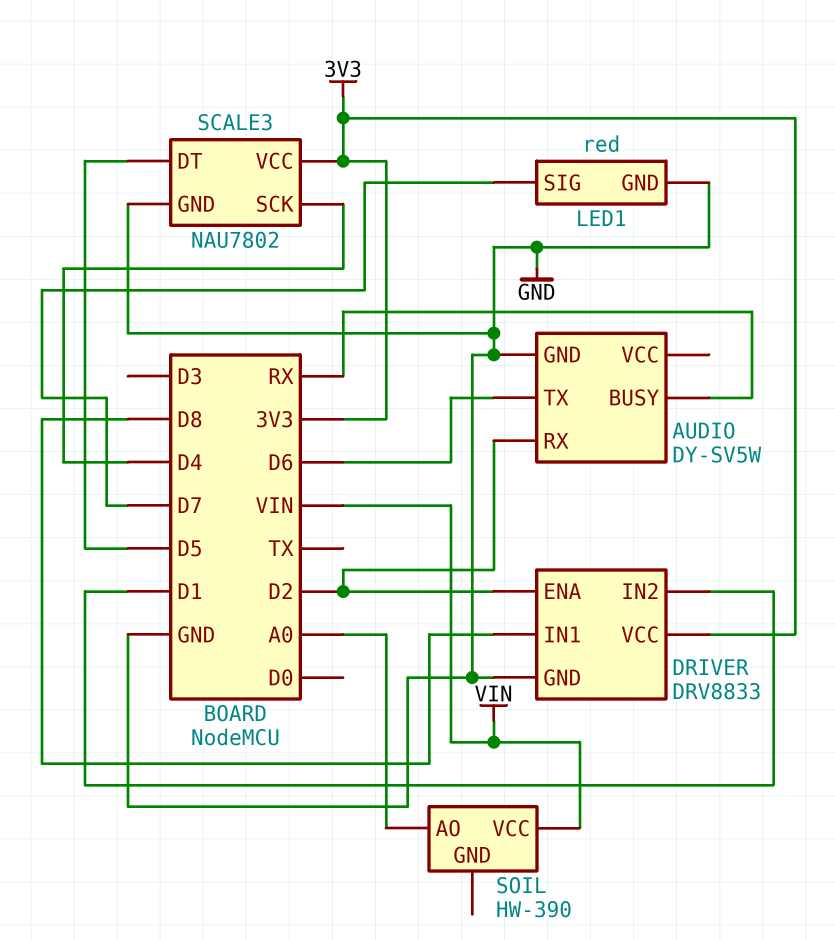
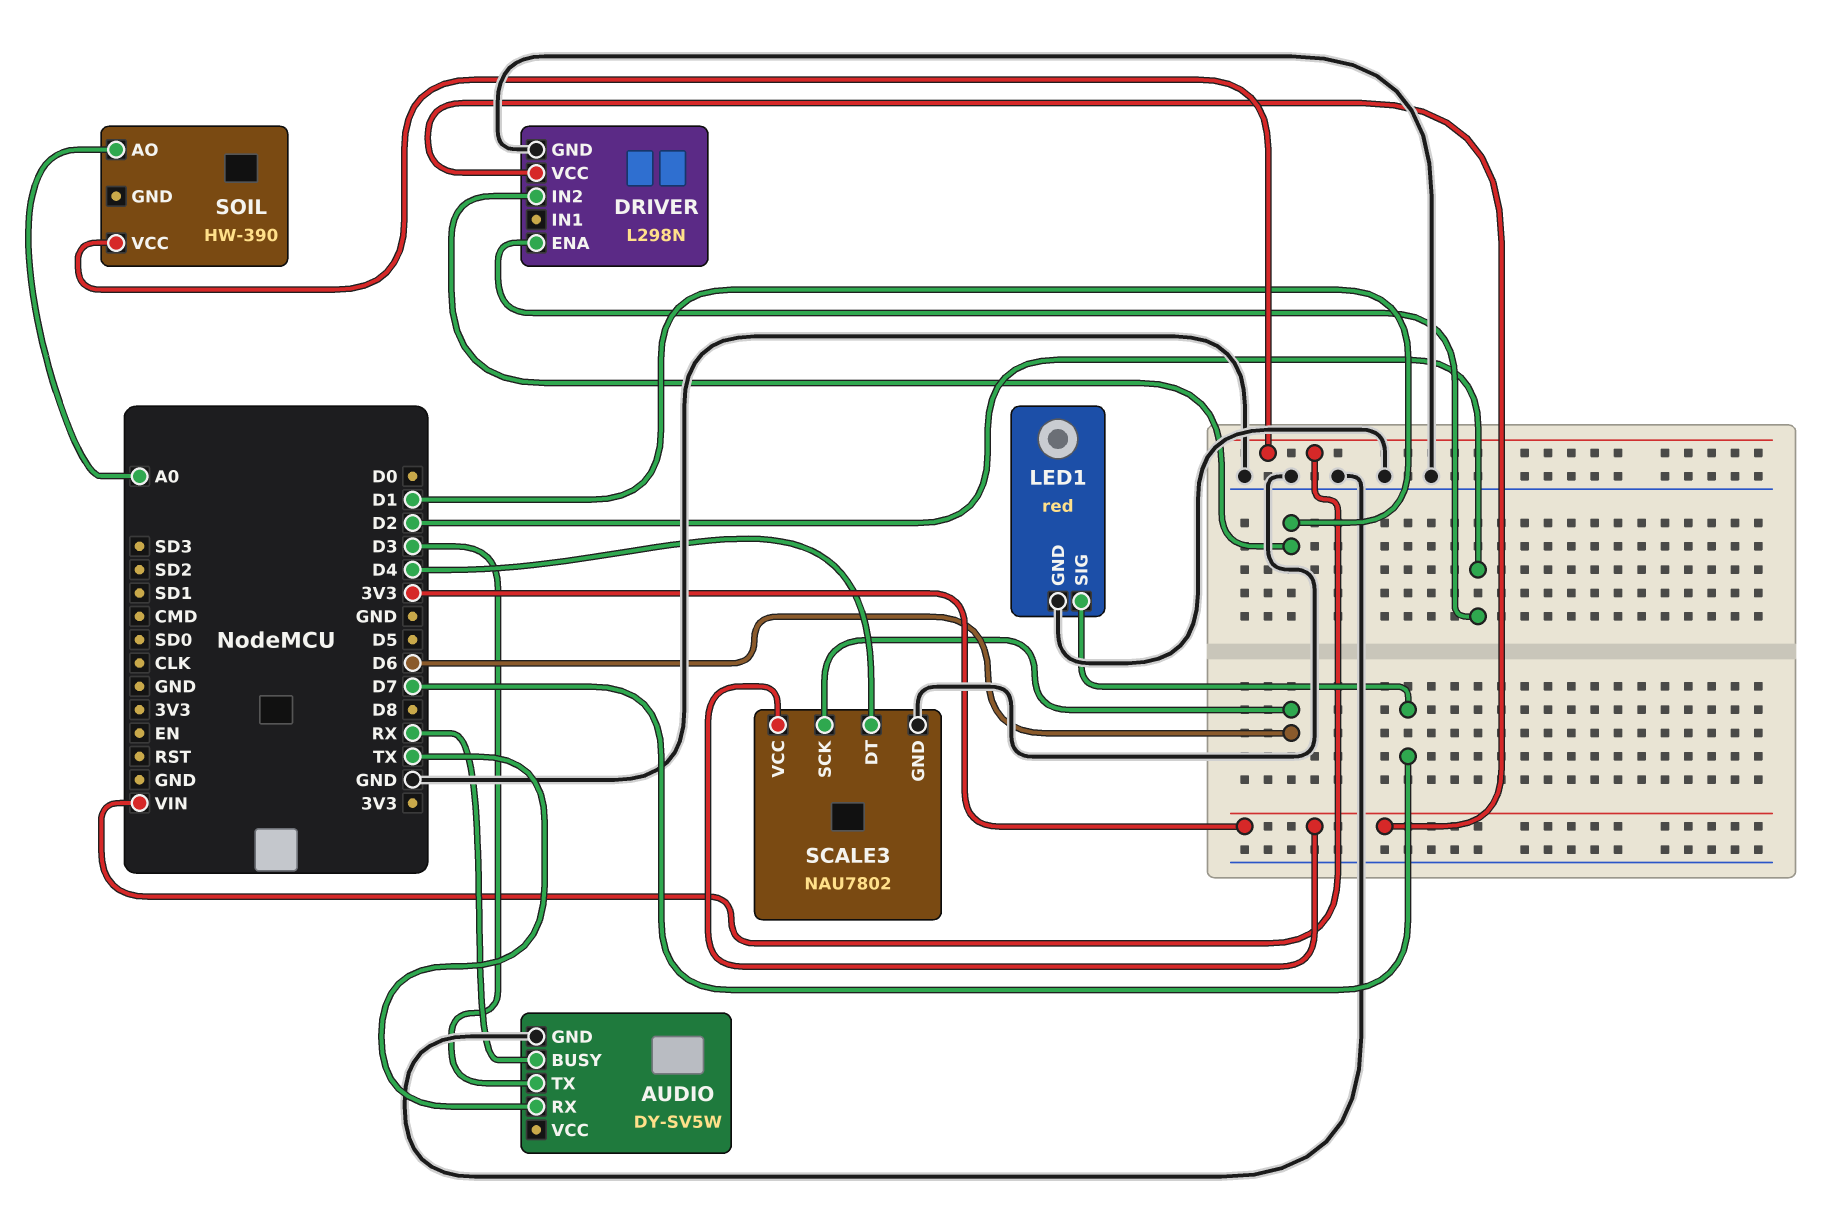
AUDIO pin RX: D2 -> TX
AUDIO pin TX: D6 -> D3
DRIVER: DRV8833 -> L298N
DRIVER pin IN1: D8 -> none
SCALE3 pin DT: D5 -> D4
SCALE3 pin SCK: D4 -> D6

